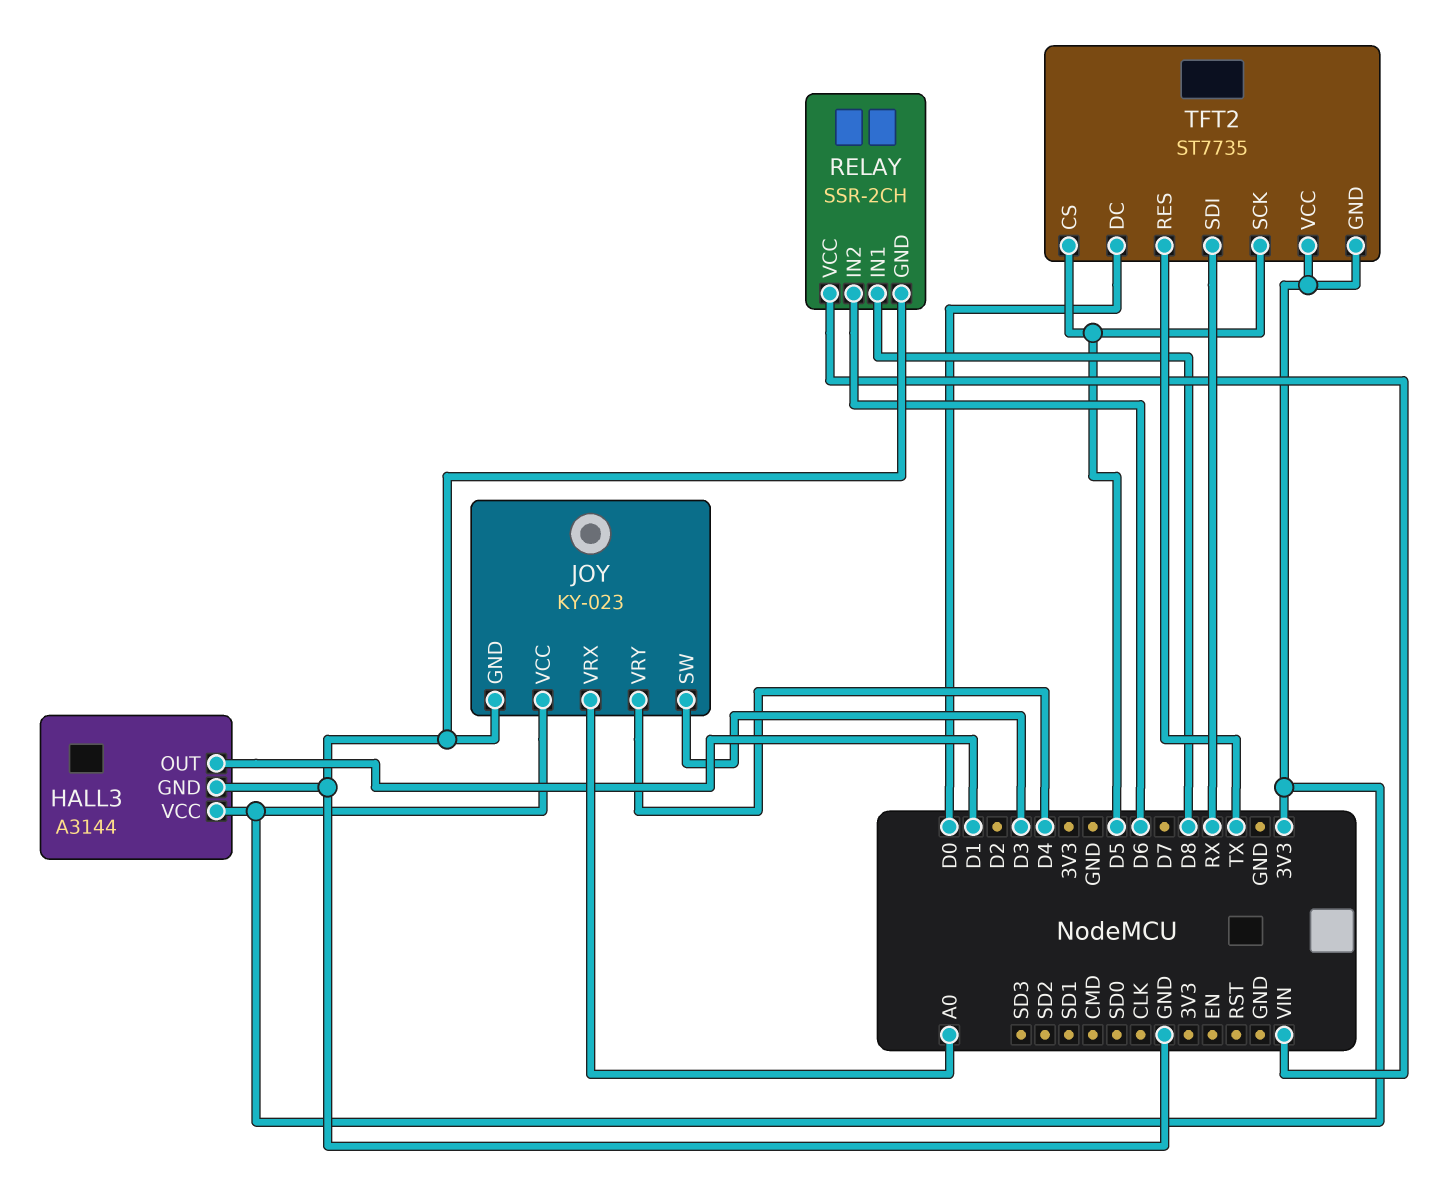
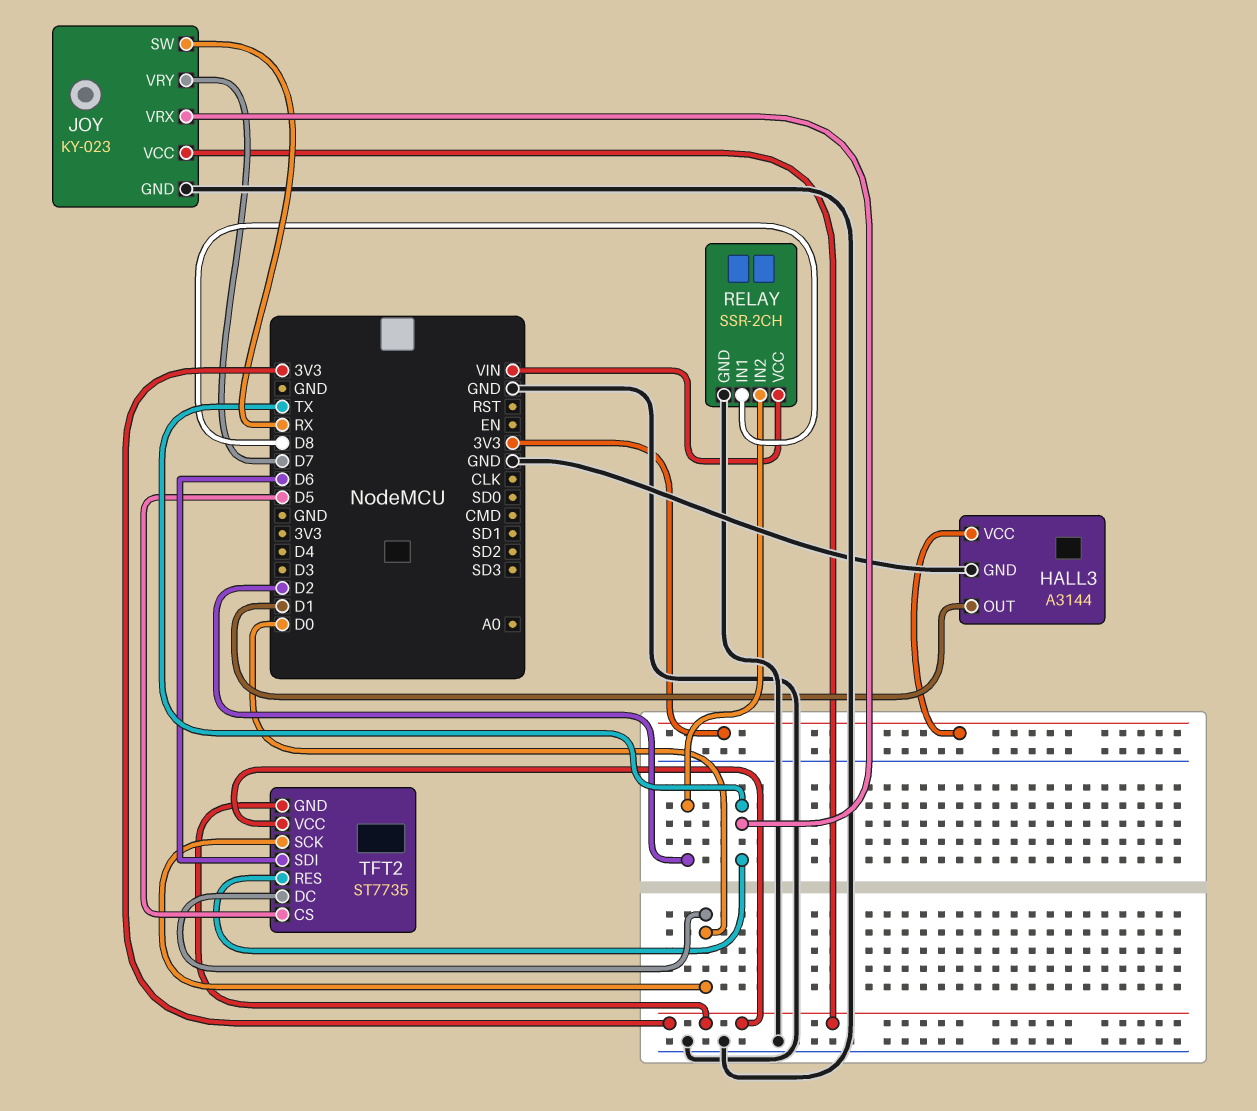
JOY pin SW: D3 -> RX
JOY pin VRX: A0 -> TX
JOY pin VRY: D4 -> D7
RELAY pin IN2: D6 -> D2
TFT2 pin SCK: D5 -> D0
TFT2 pin SDI: RX -> D6

